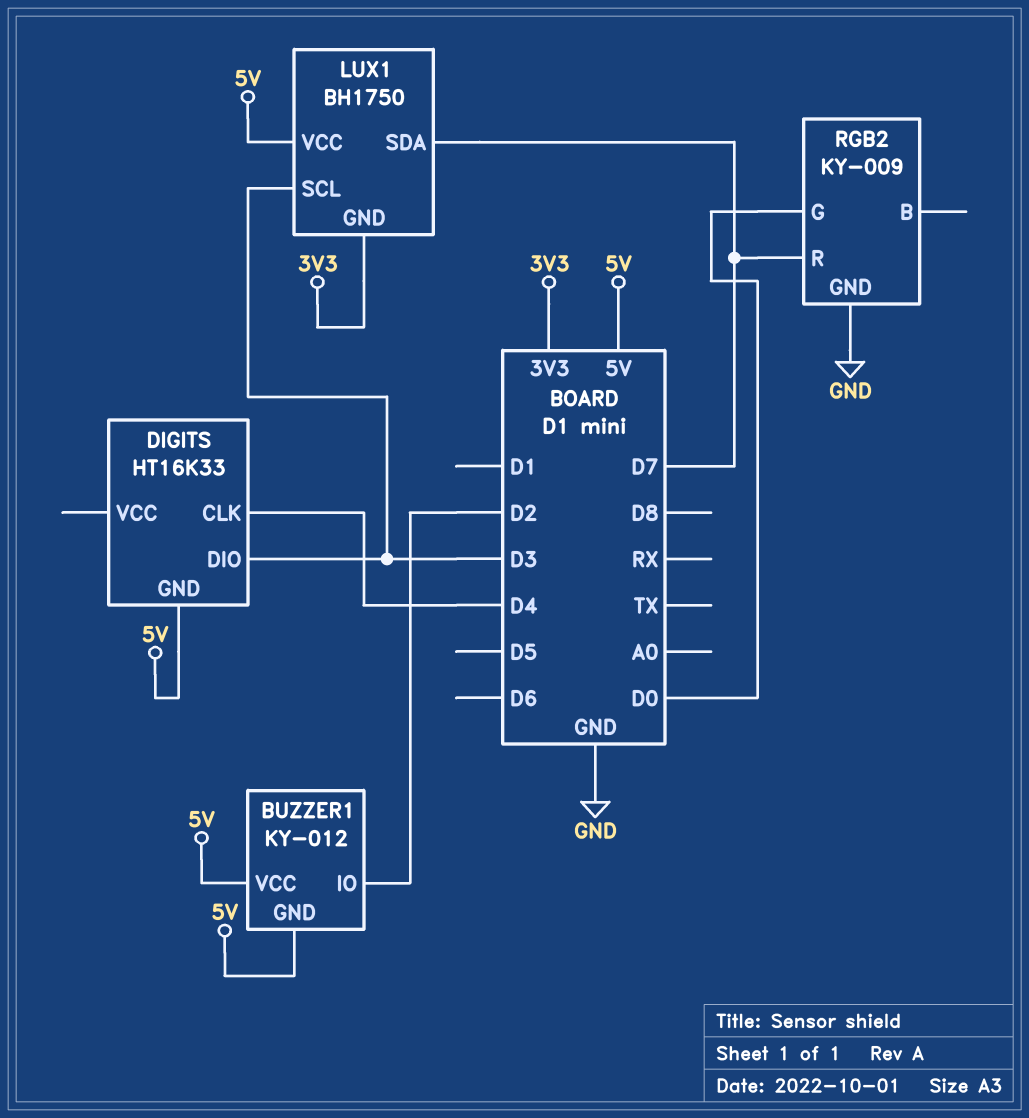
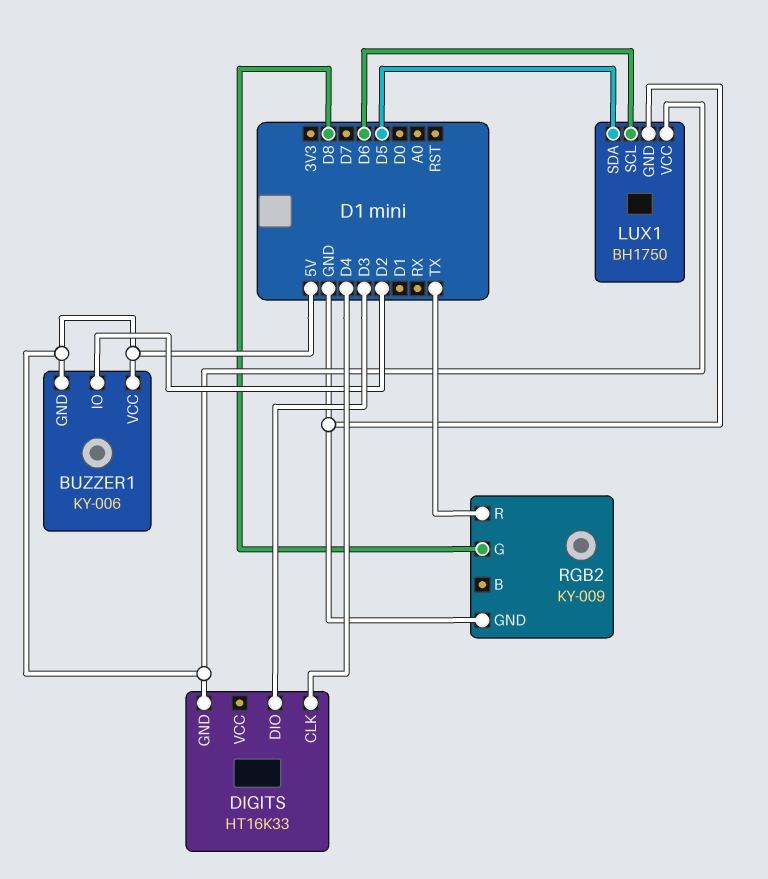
BUZZER1: KY-012 -> KY-006
LUX1 pin GND: 3V3 -> GND
LUX1 pin SCL: D3 -> D6
LUX1 pin SDA: D7 -> D5
RGB2 pin G: D0 -> D8
RGB2 pin R: D7 -> TX

